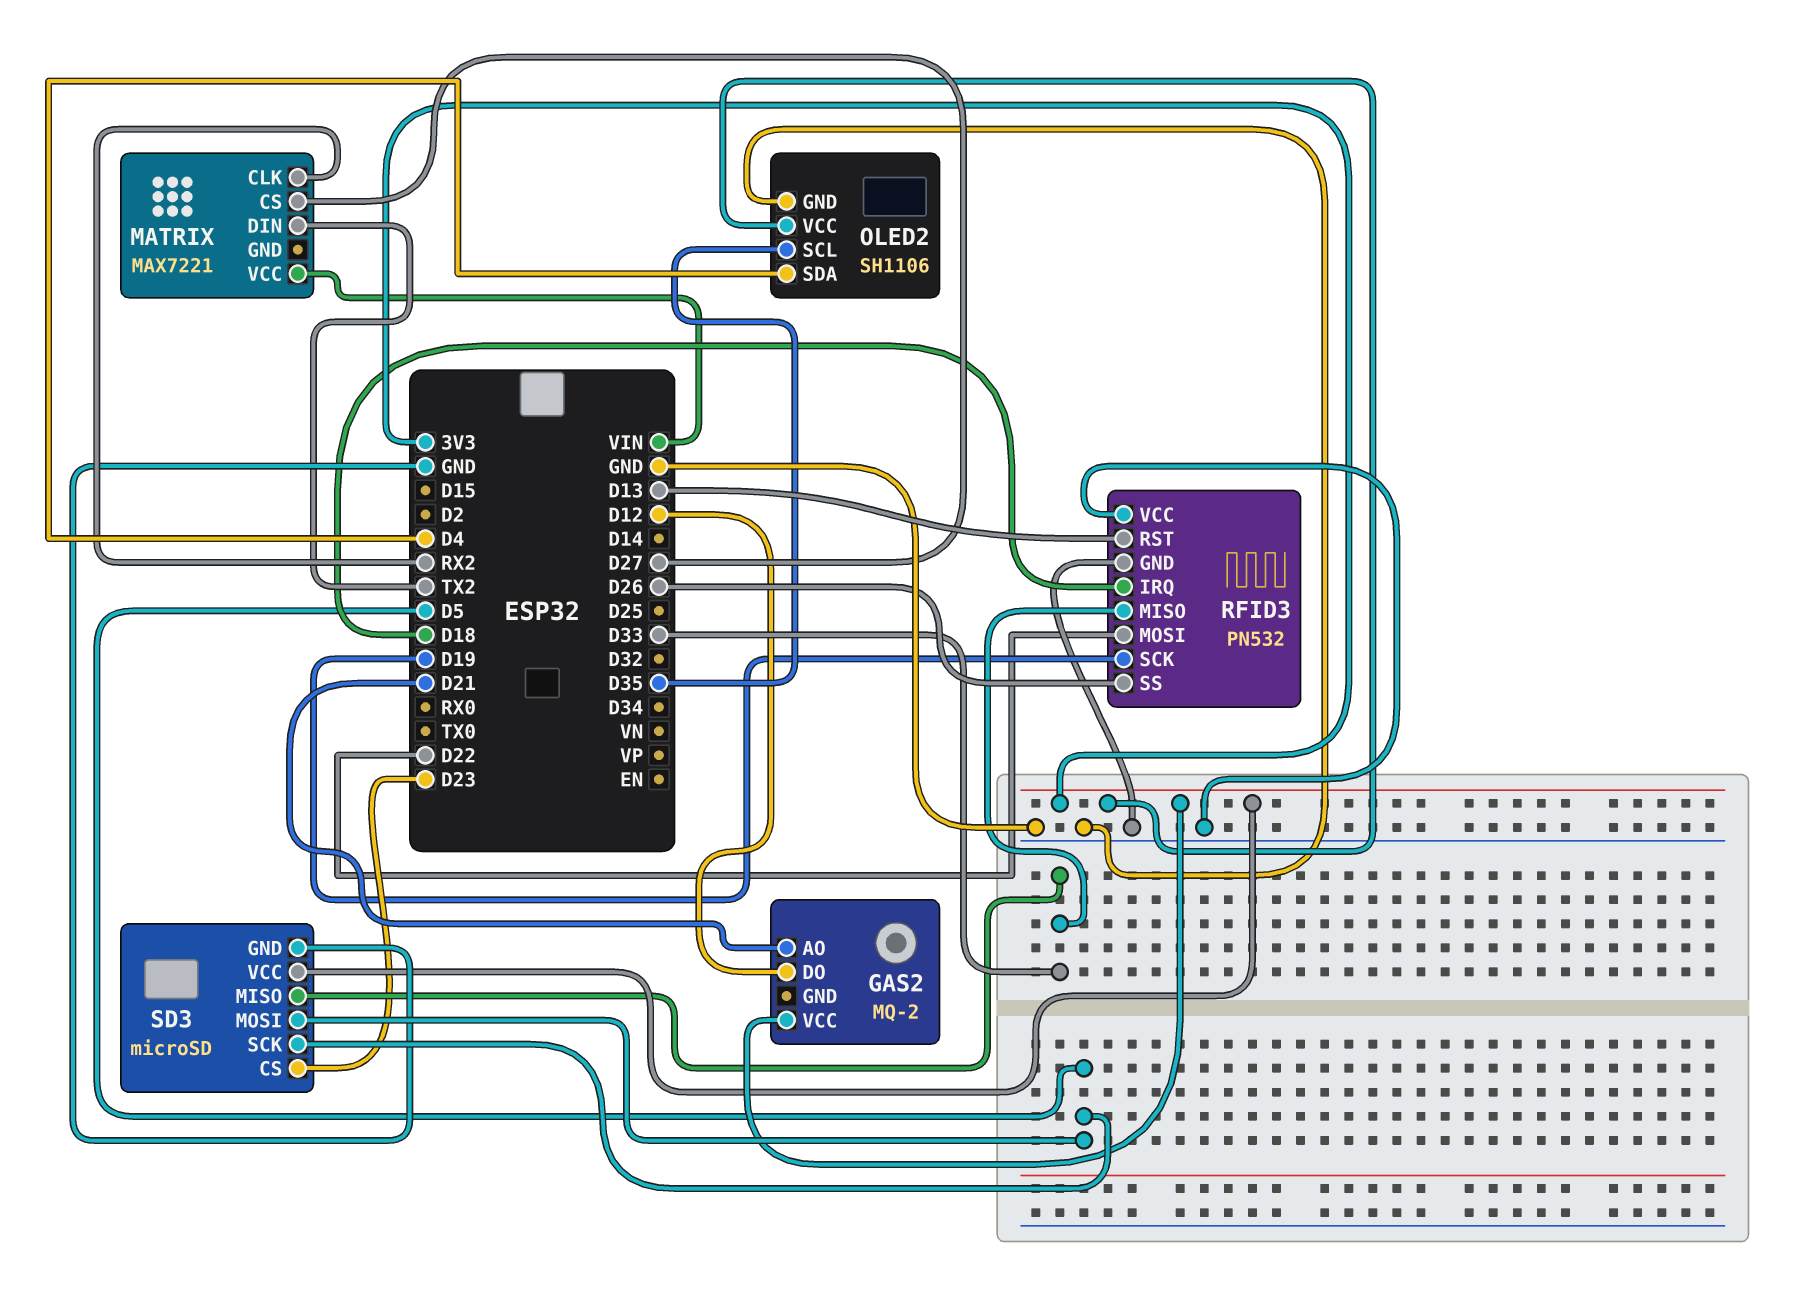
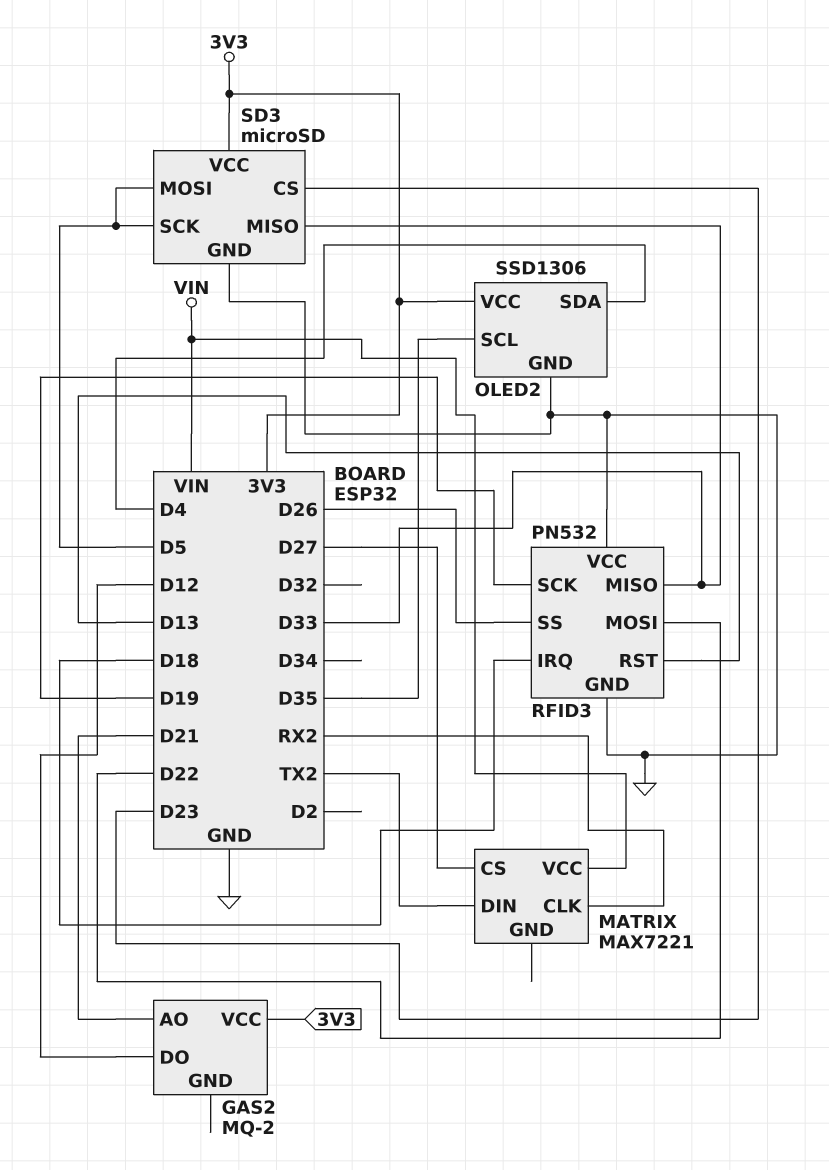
OLED2: SH1106 -> SSD1306

